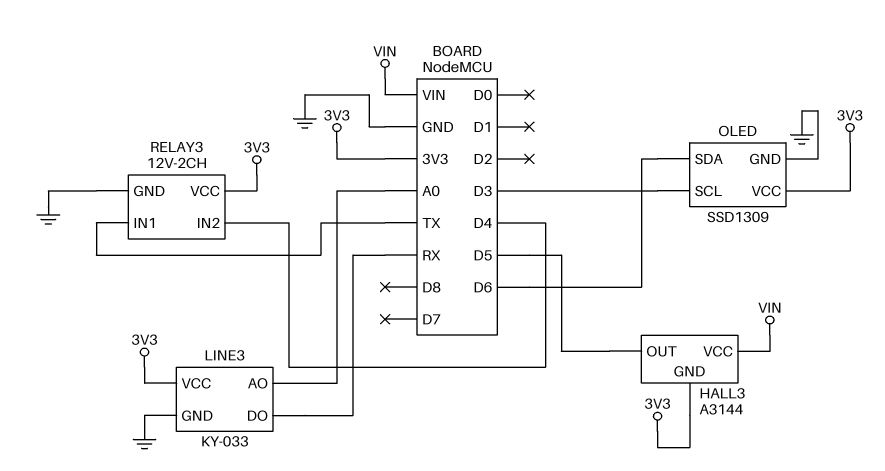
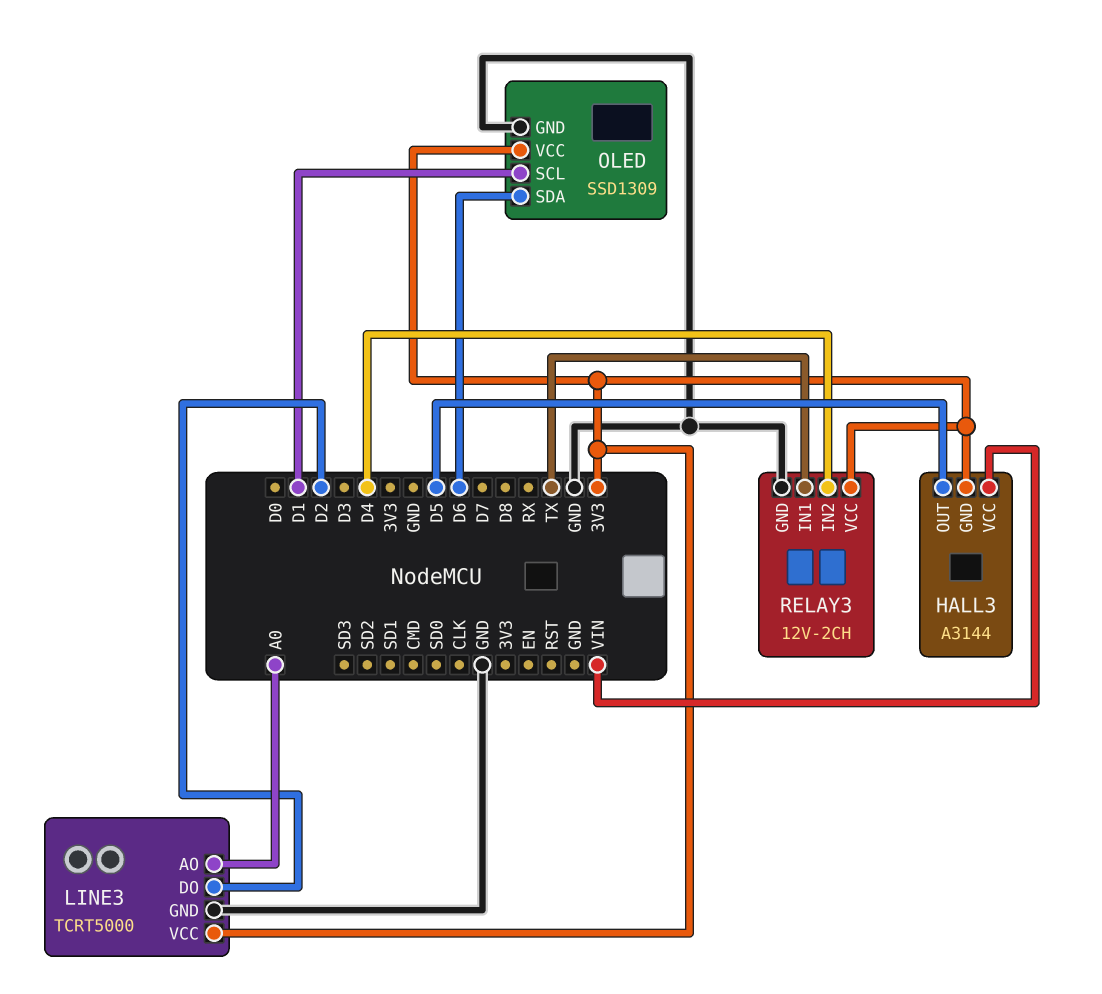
LINE3: KY-033 -> TCRT5000
LINE3 pin DO: RX -> D2
OLED pin SCL: D3 -> D1

